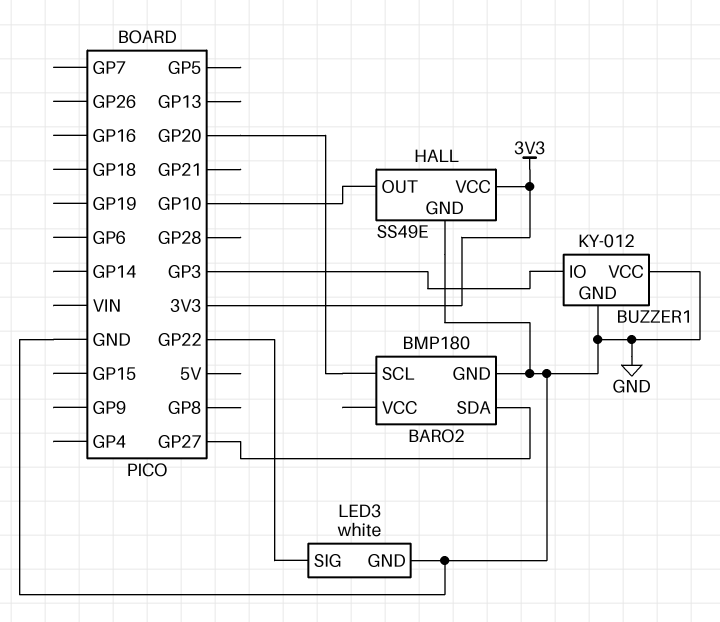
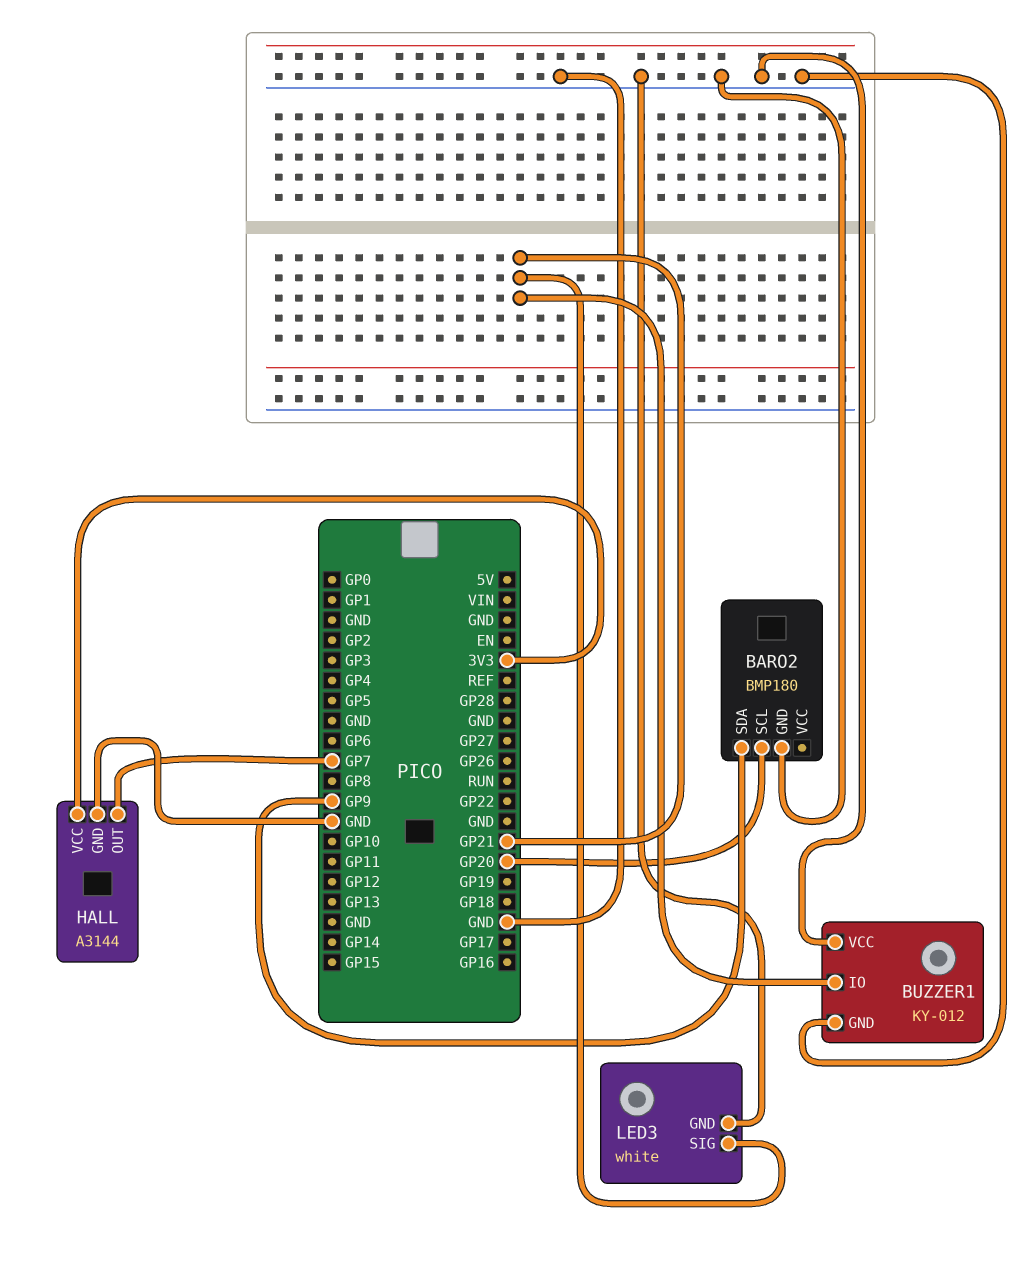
BARO2 pin SDA: GP27 -> GP9
BUZZER1 pin IO: GP3 -> GP21
HALL: SS49E -> A3144
HALL pin OUT: GP10 -> GP7
LED3 pin SIG: GP22 -> GP21

